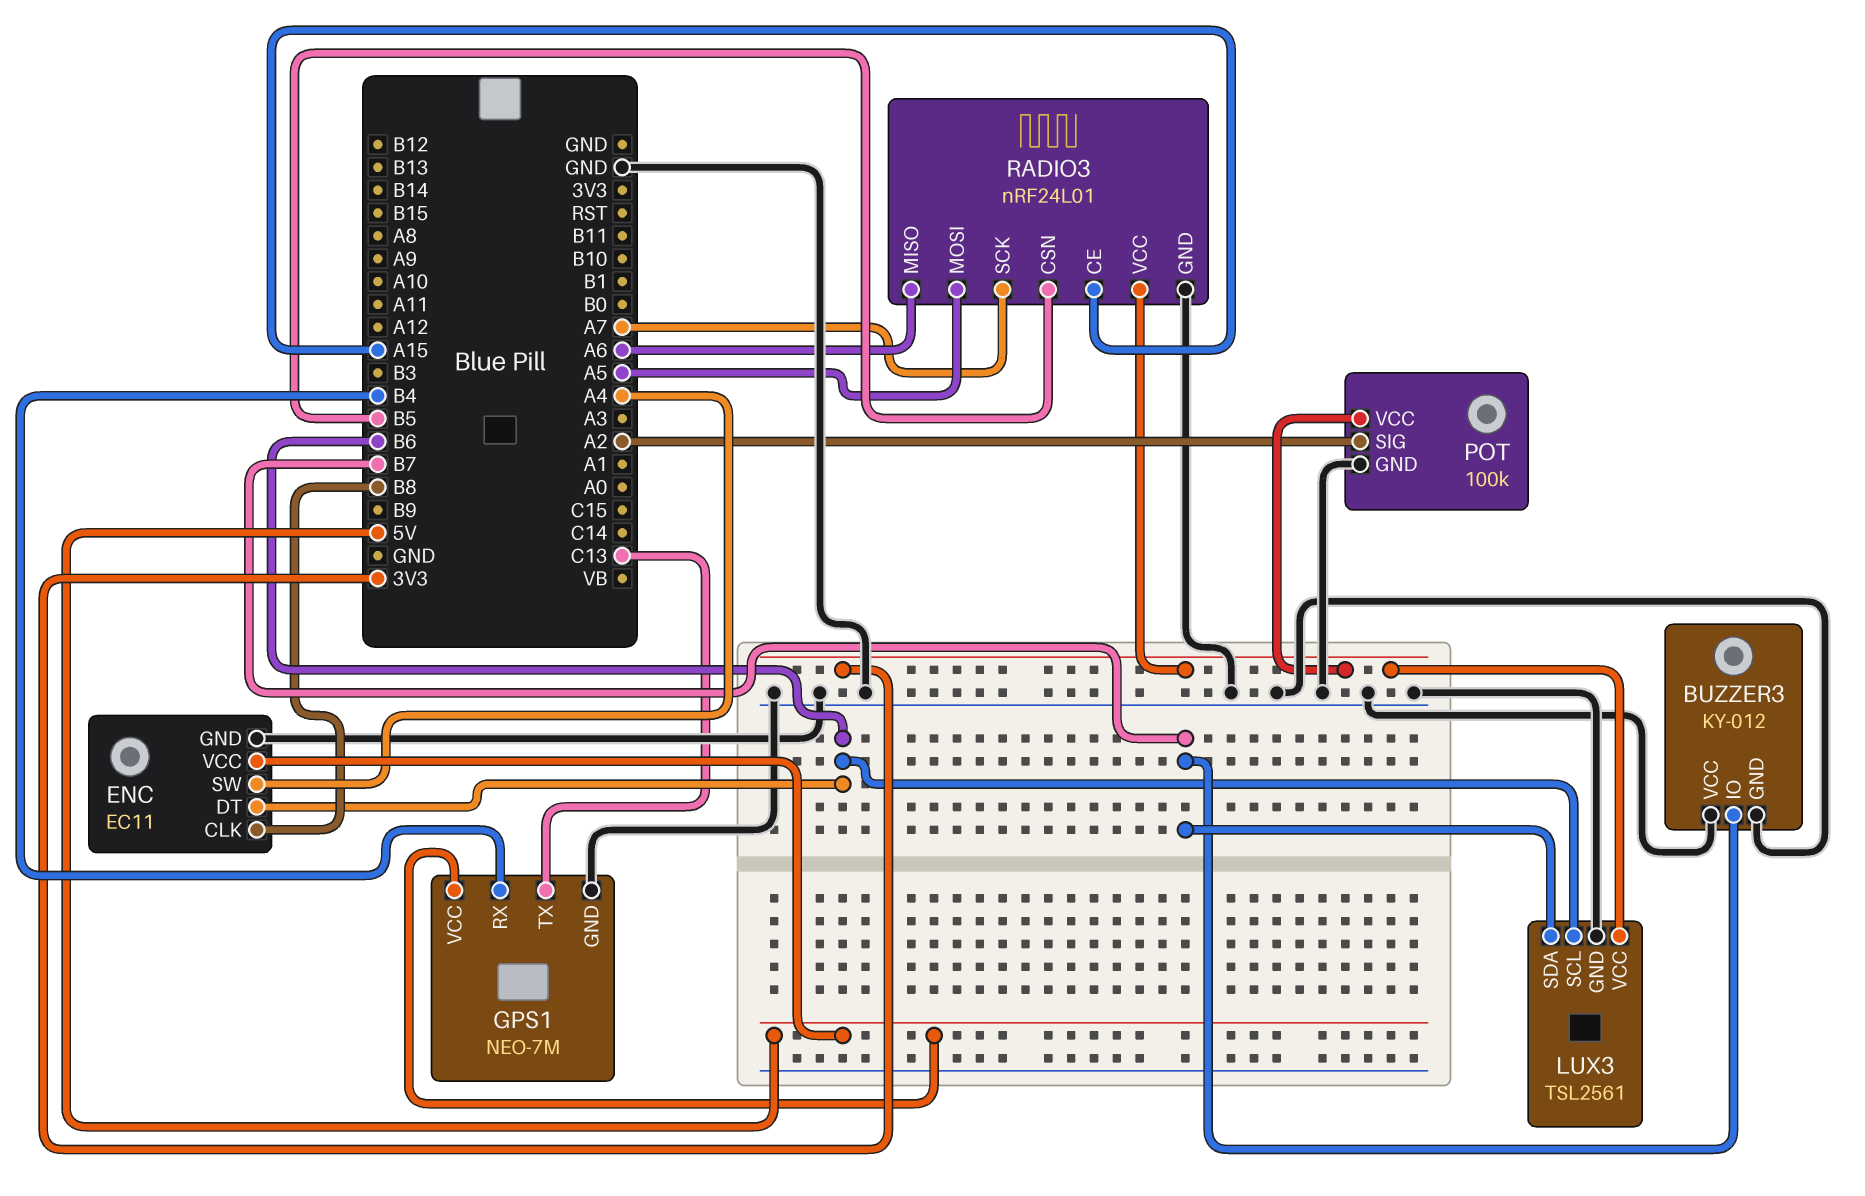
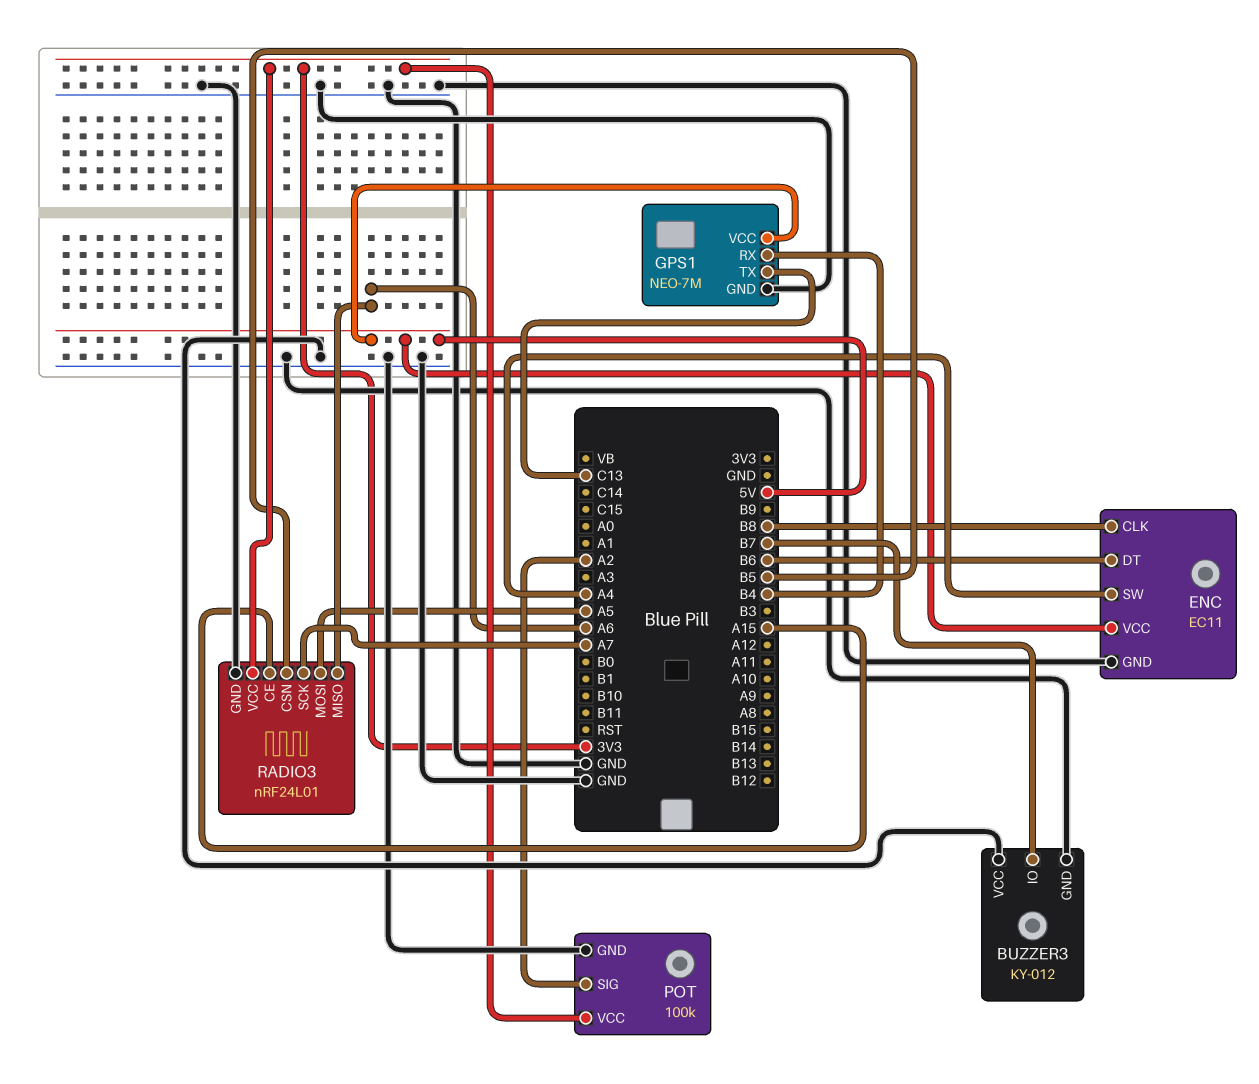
LUX3: TSL2561 -> none
LUX3 pin GND: GND -> none
LUX3 pin SCL: B6 -> none
LUX3 pin SDA: B7 -> none
LUX3 pin VCC: 3V3 -> none

